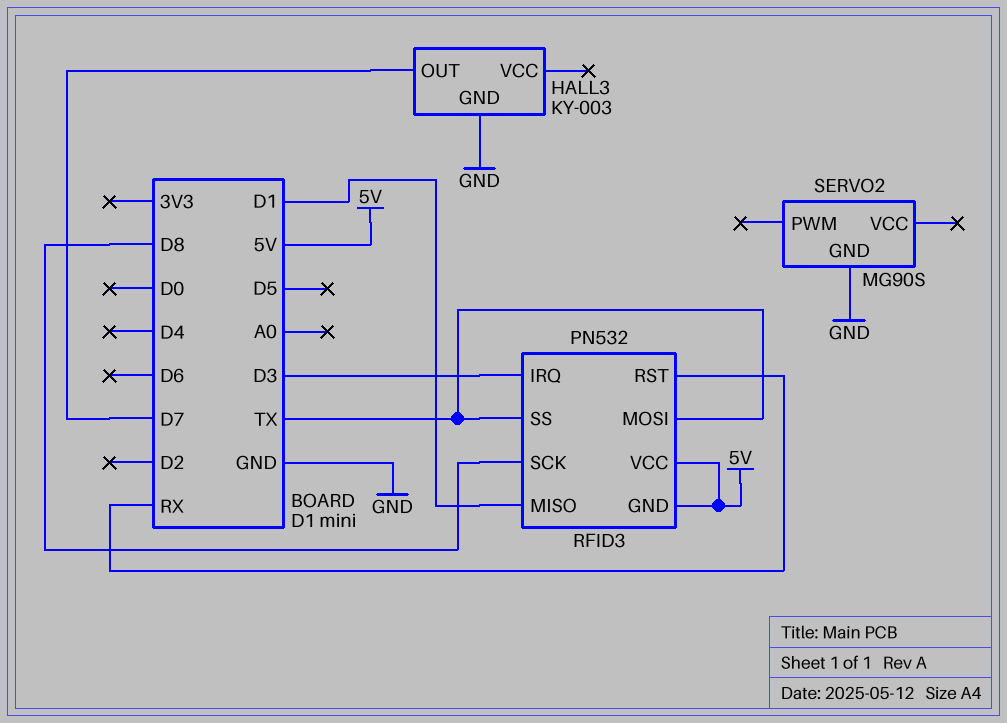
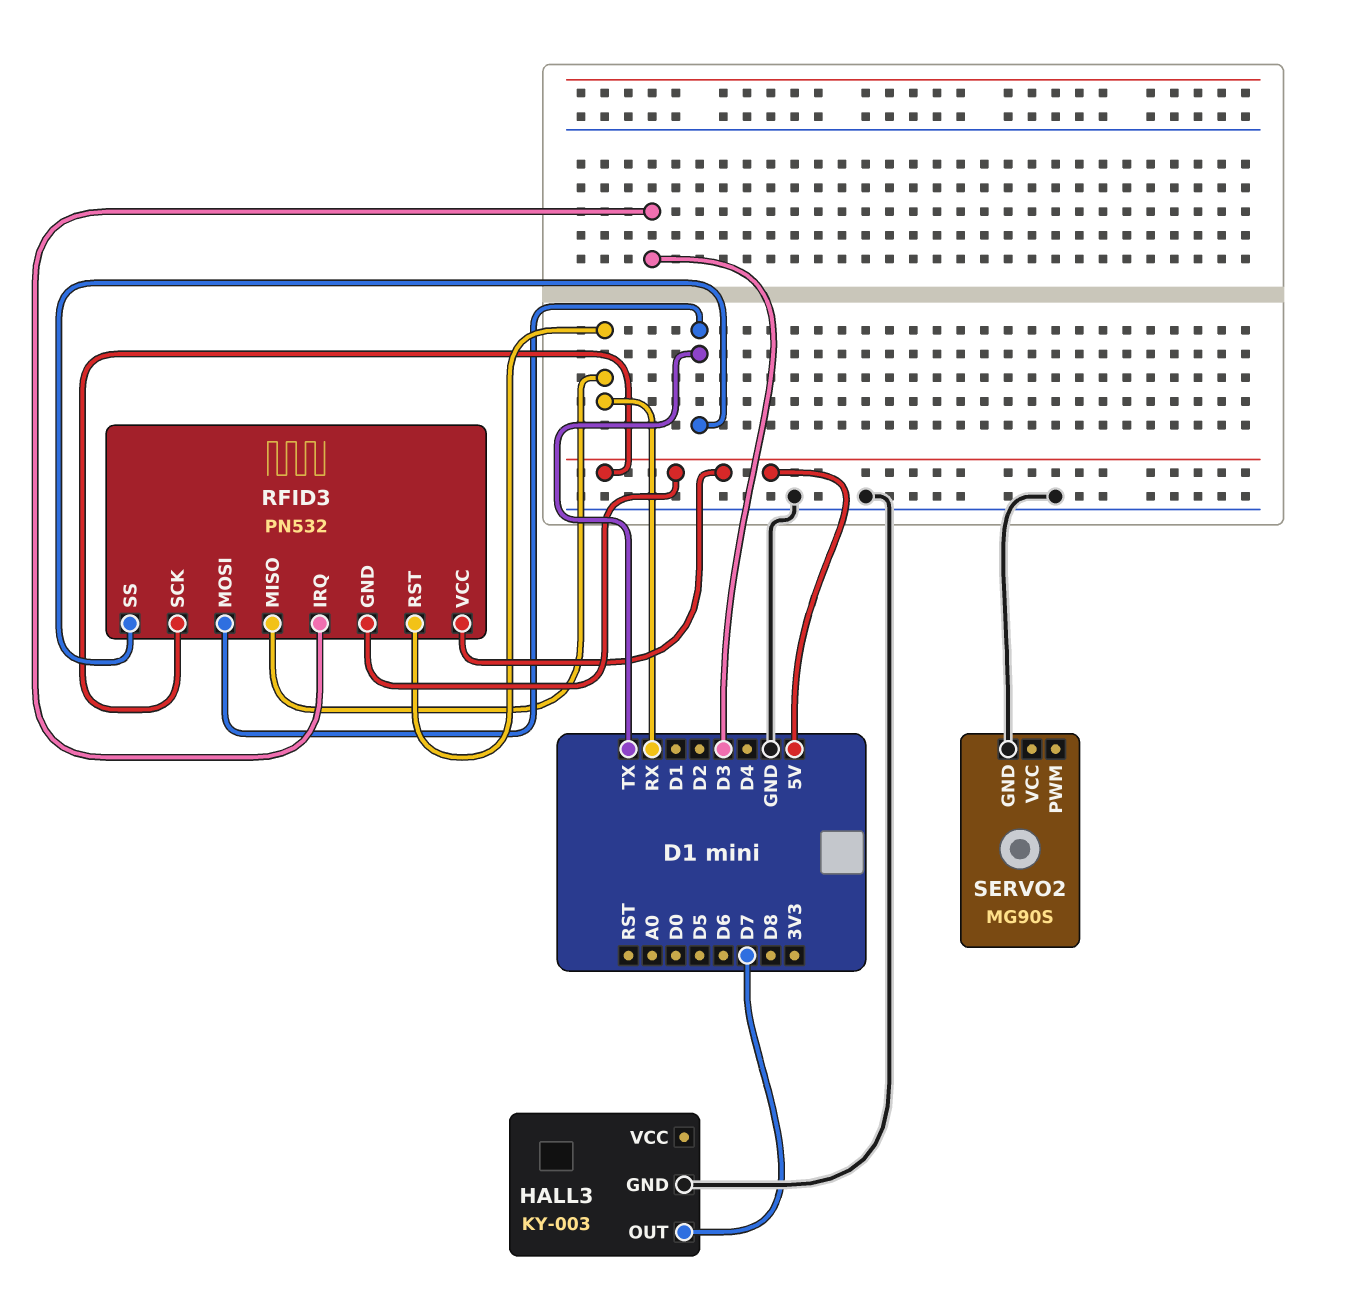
RFID3 pin MISO: D1 -> RX
RFID3 pin SCK: D8 -> 5V

